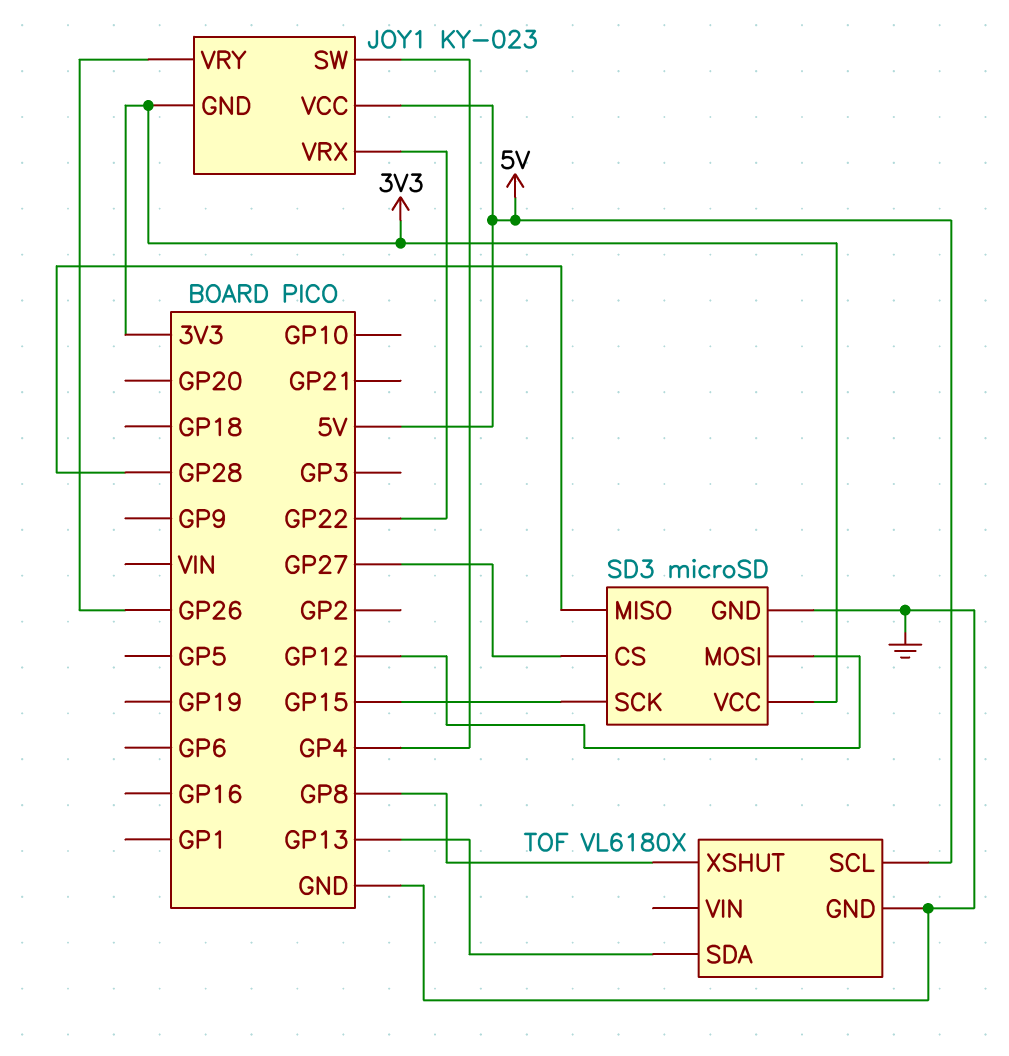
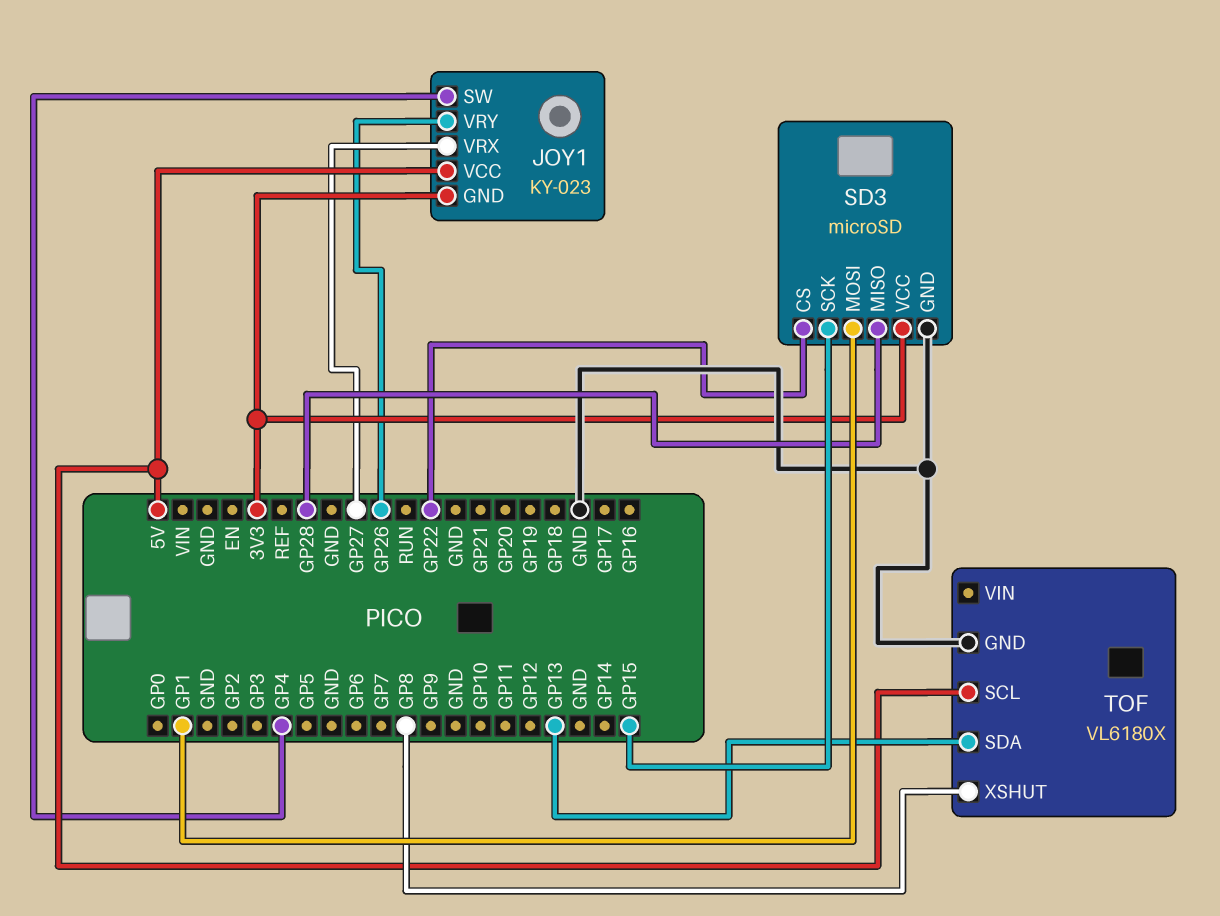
JOY1 pin VRX: GP22 -> GP27
SD3 pin CS: GP27 -> GP22
SD3 pin MOSI: GP12 -> GP1

